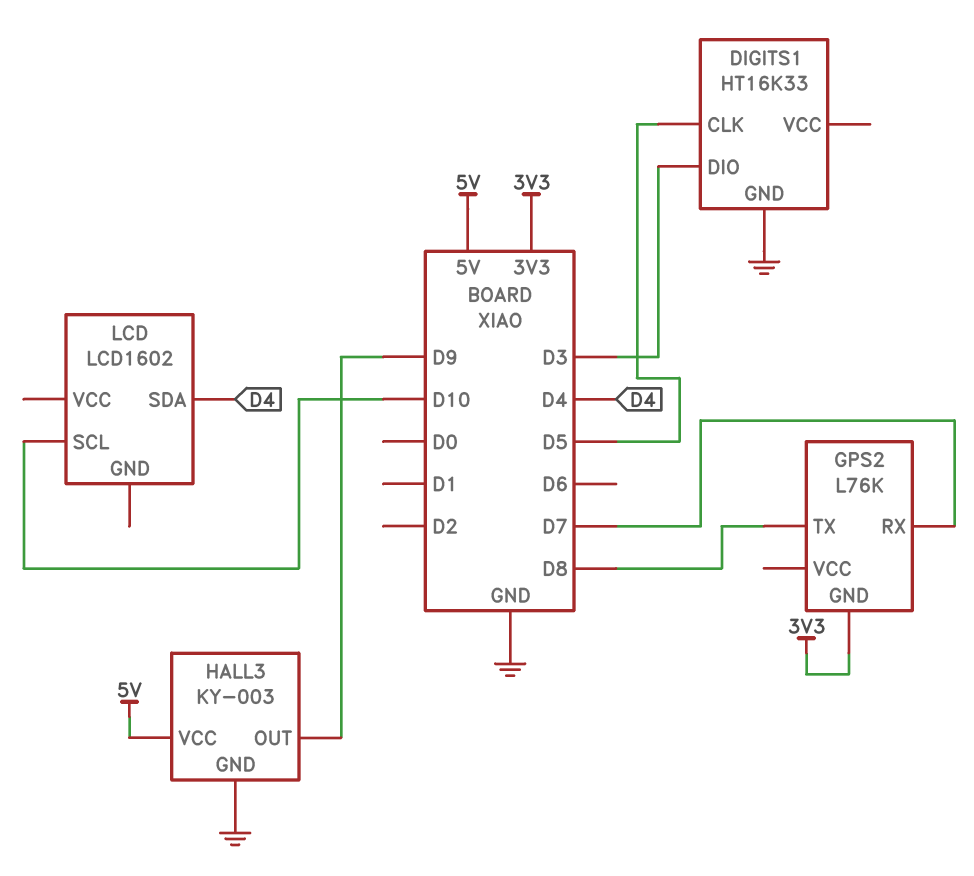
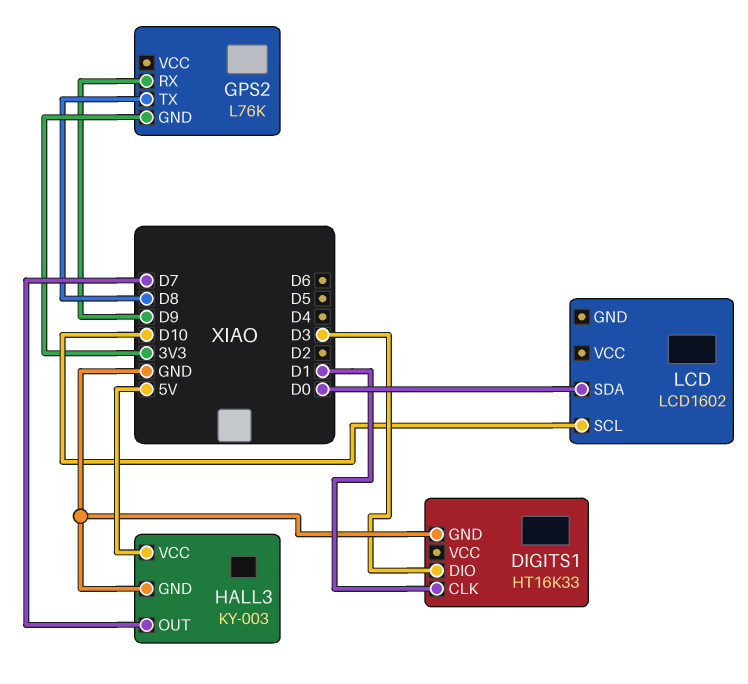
DIGITS1 pin CLK: D5 -> D1
GPS2 pin RX: D7 -> D9
HALL3 pin OUT: D9 -> D7
LCD pin SDA: D4 -> D0

